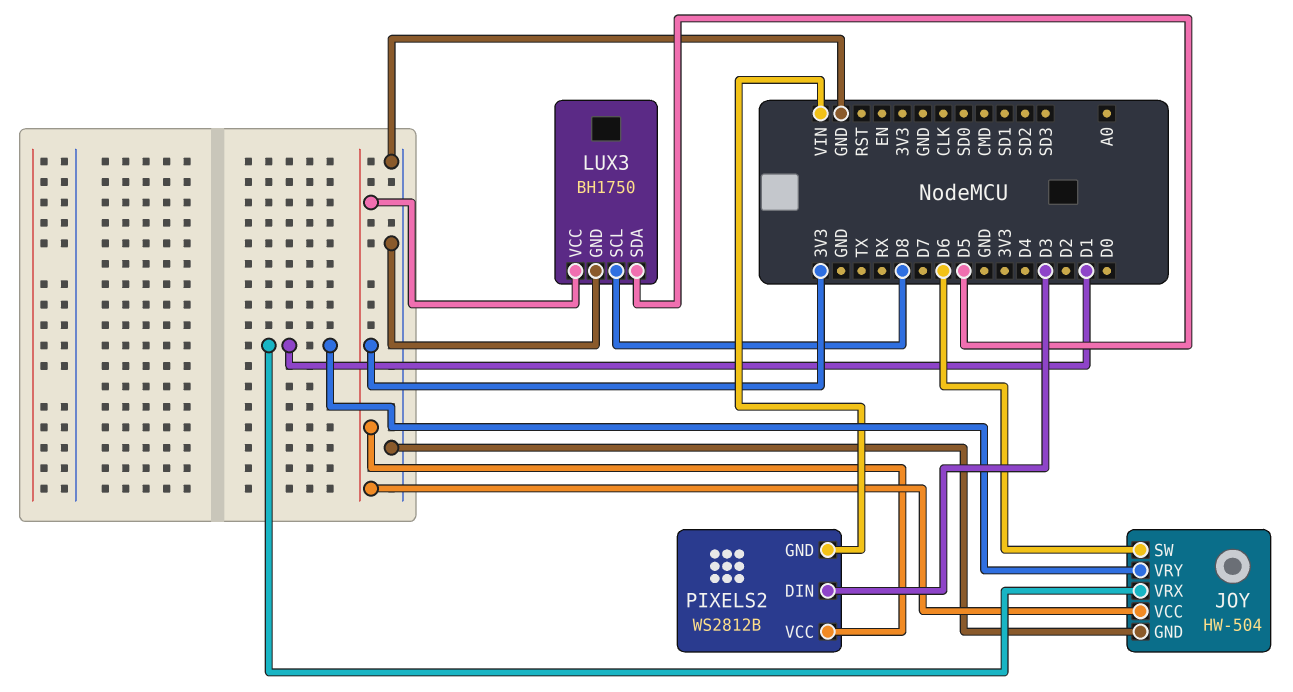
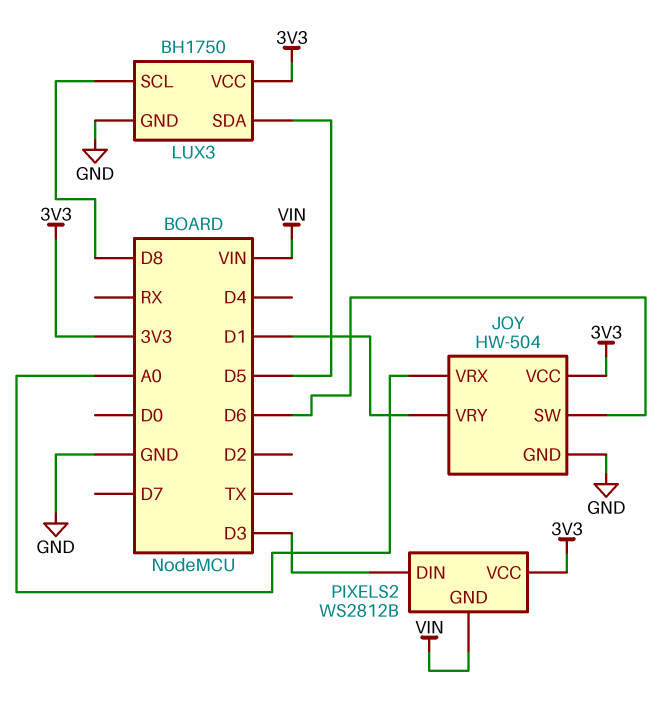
JOY pin VRX: D1 -> A0

